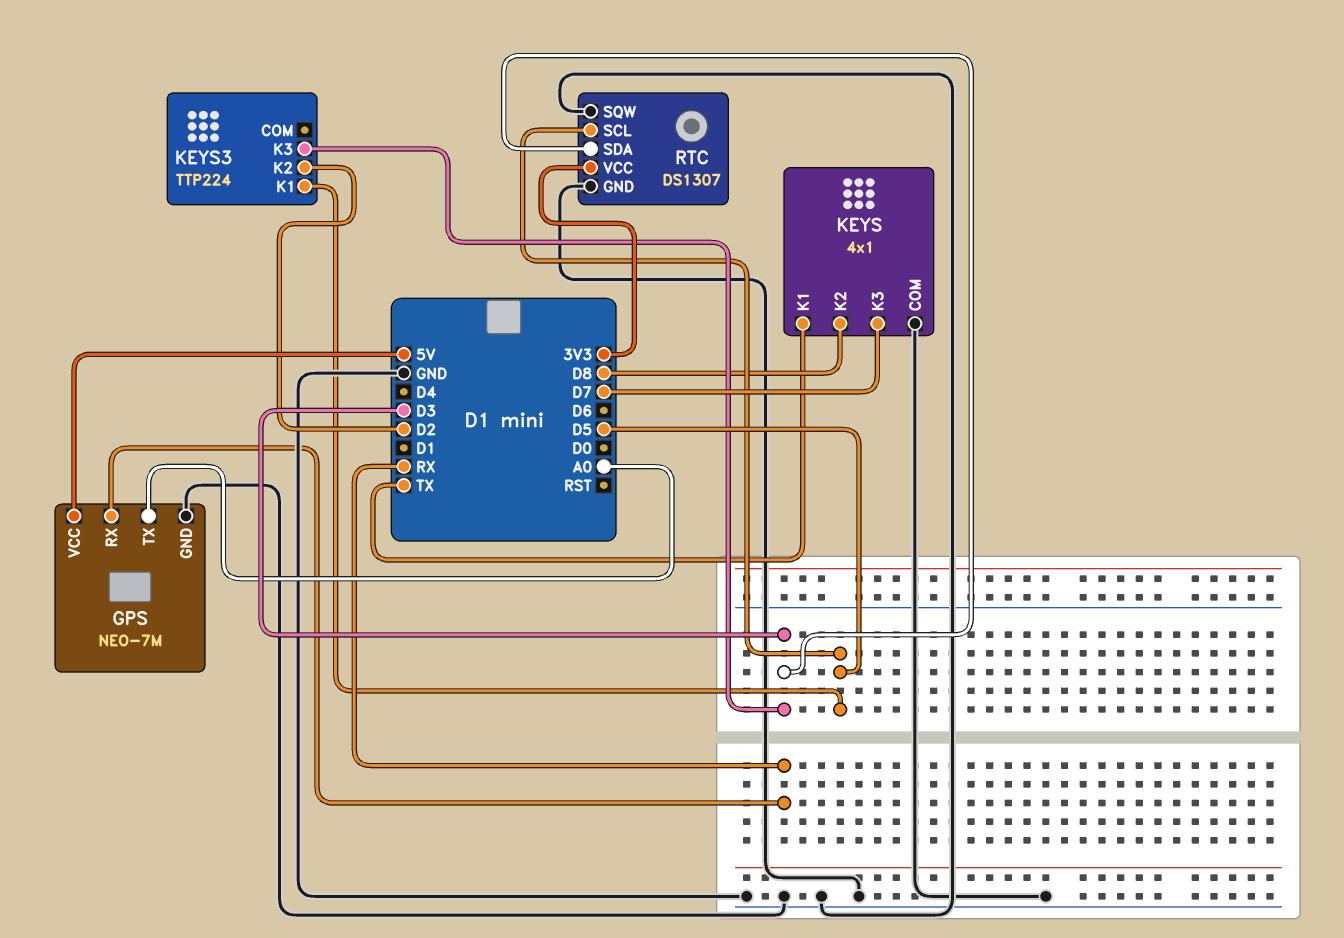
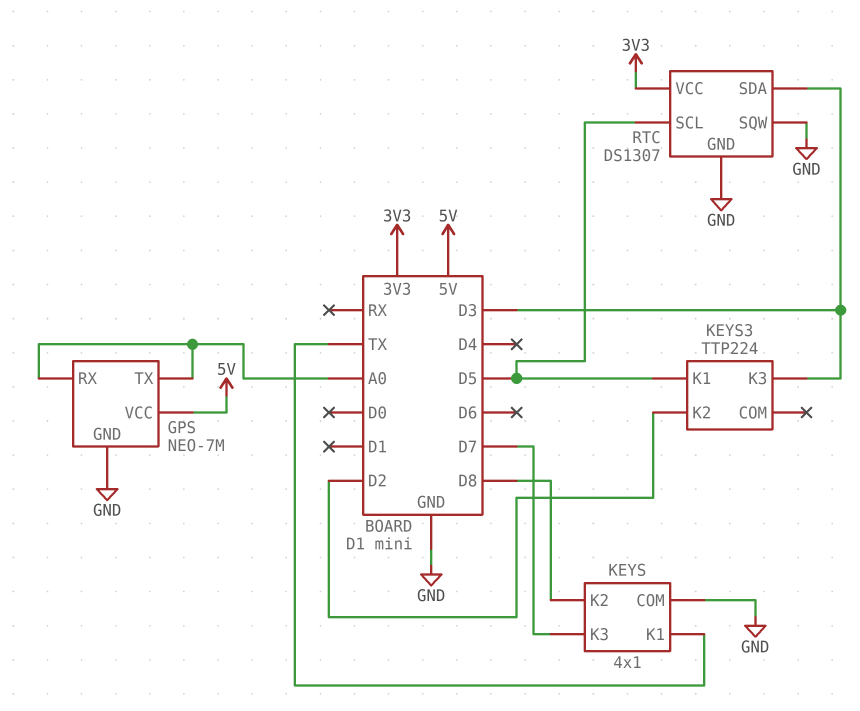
GPS pin RX: RX -> A0

